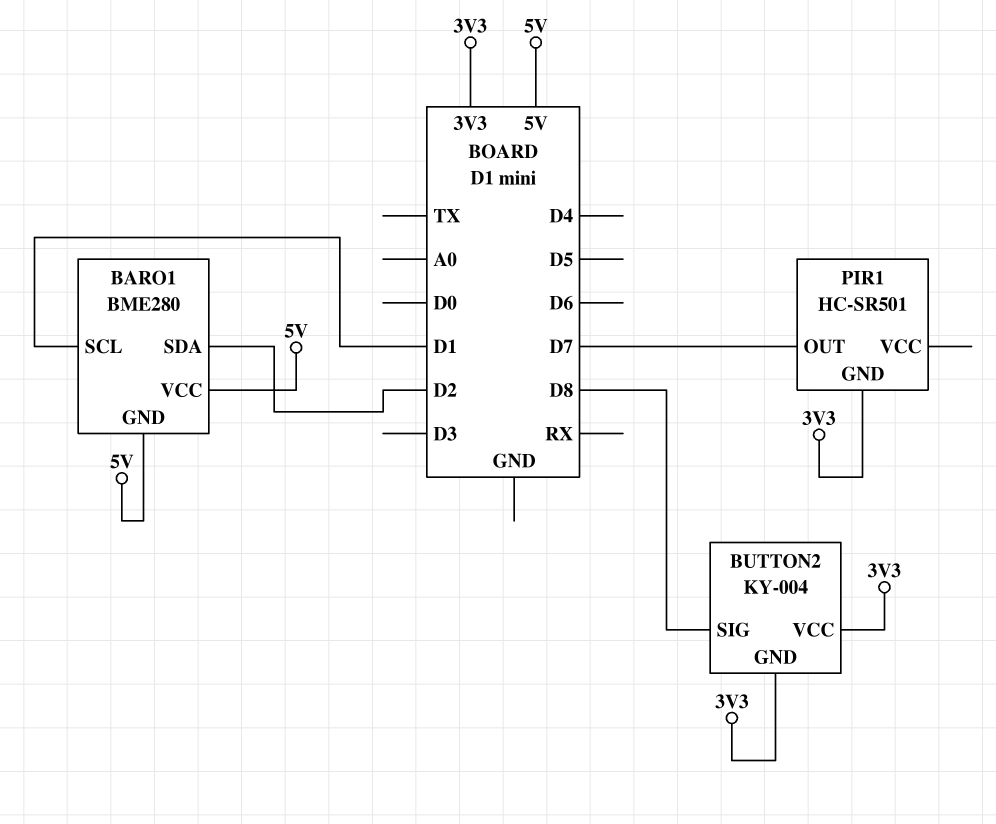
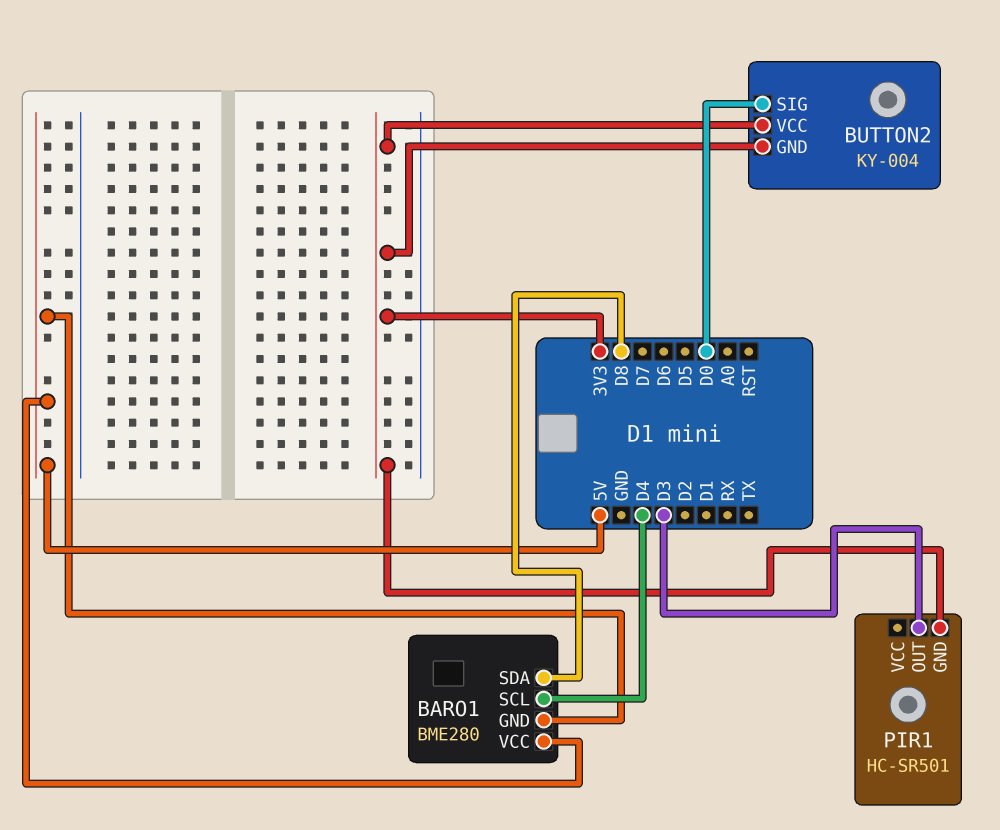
BARO1 pin SCL: D1 -> D4
BARO1 pin SDA: D2 -> D8
BUTTON2 pin SIG: D8 -> D0
PIR1 pin OUT: D7 -> D3

